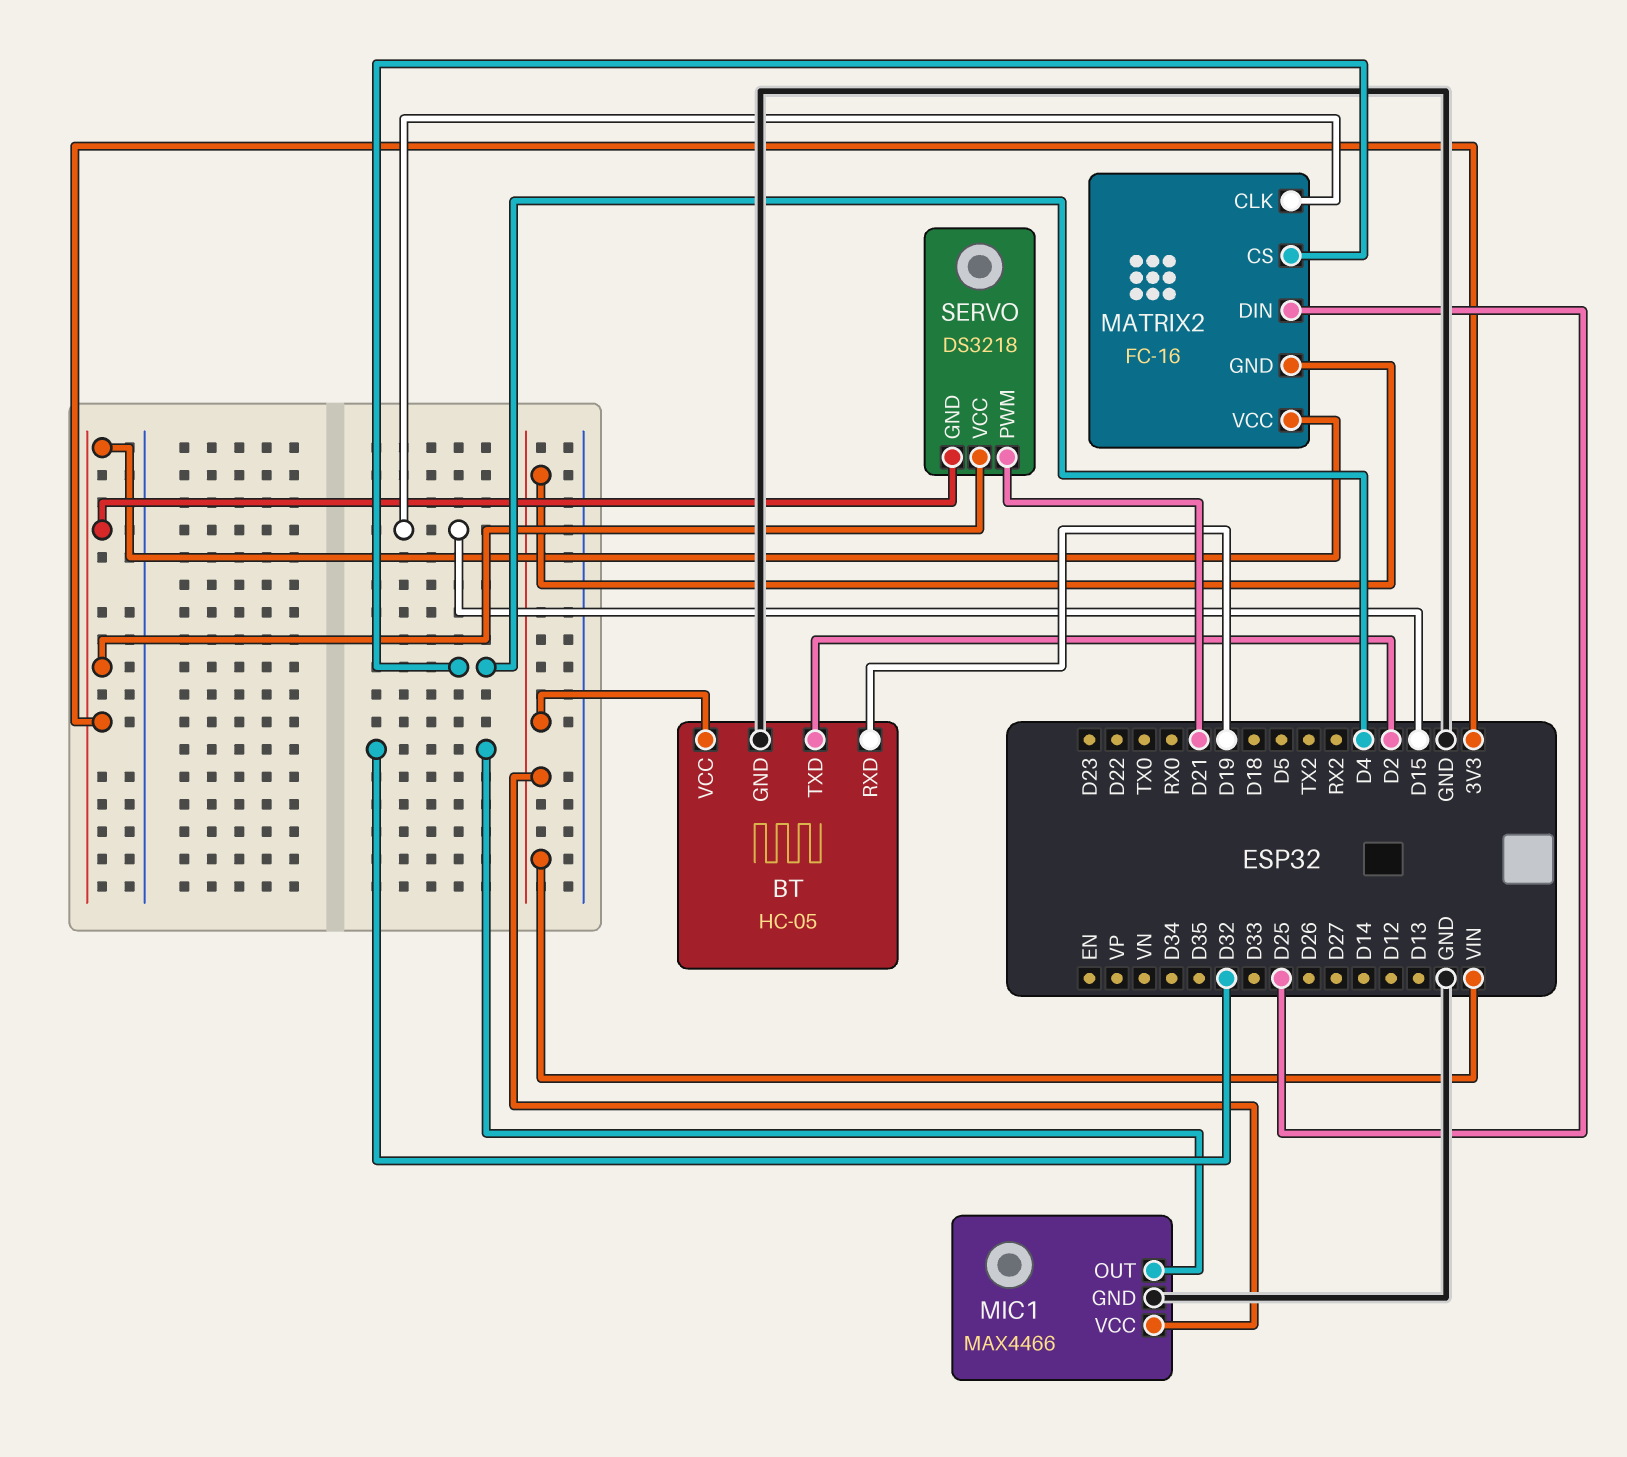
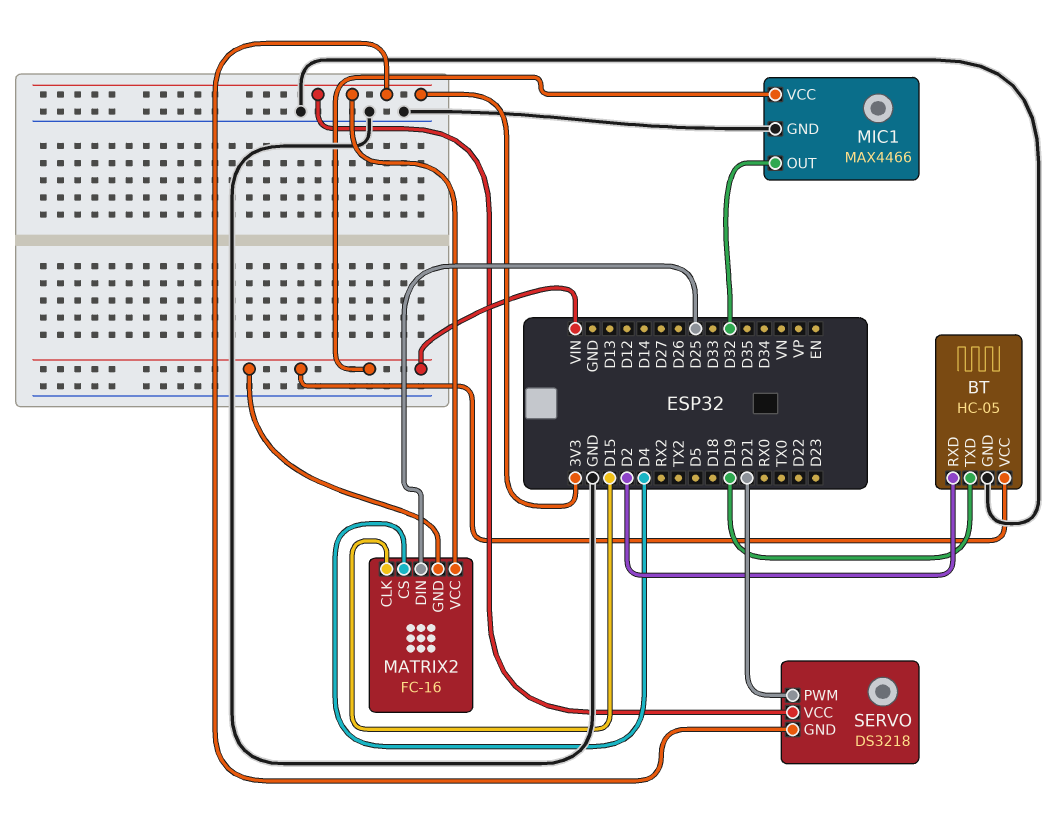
BT pin RXD: D19 -> D2
BT pin TXD: D2 -> D19

